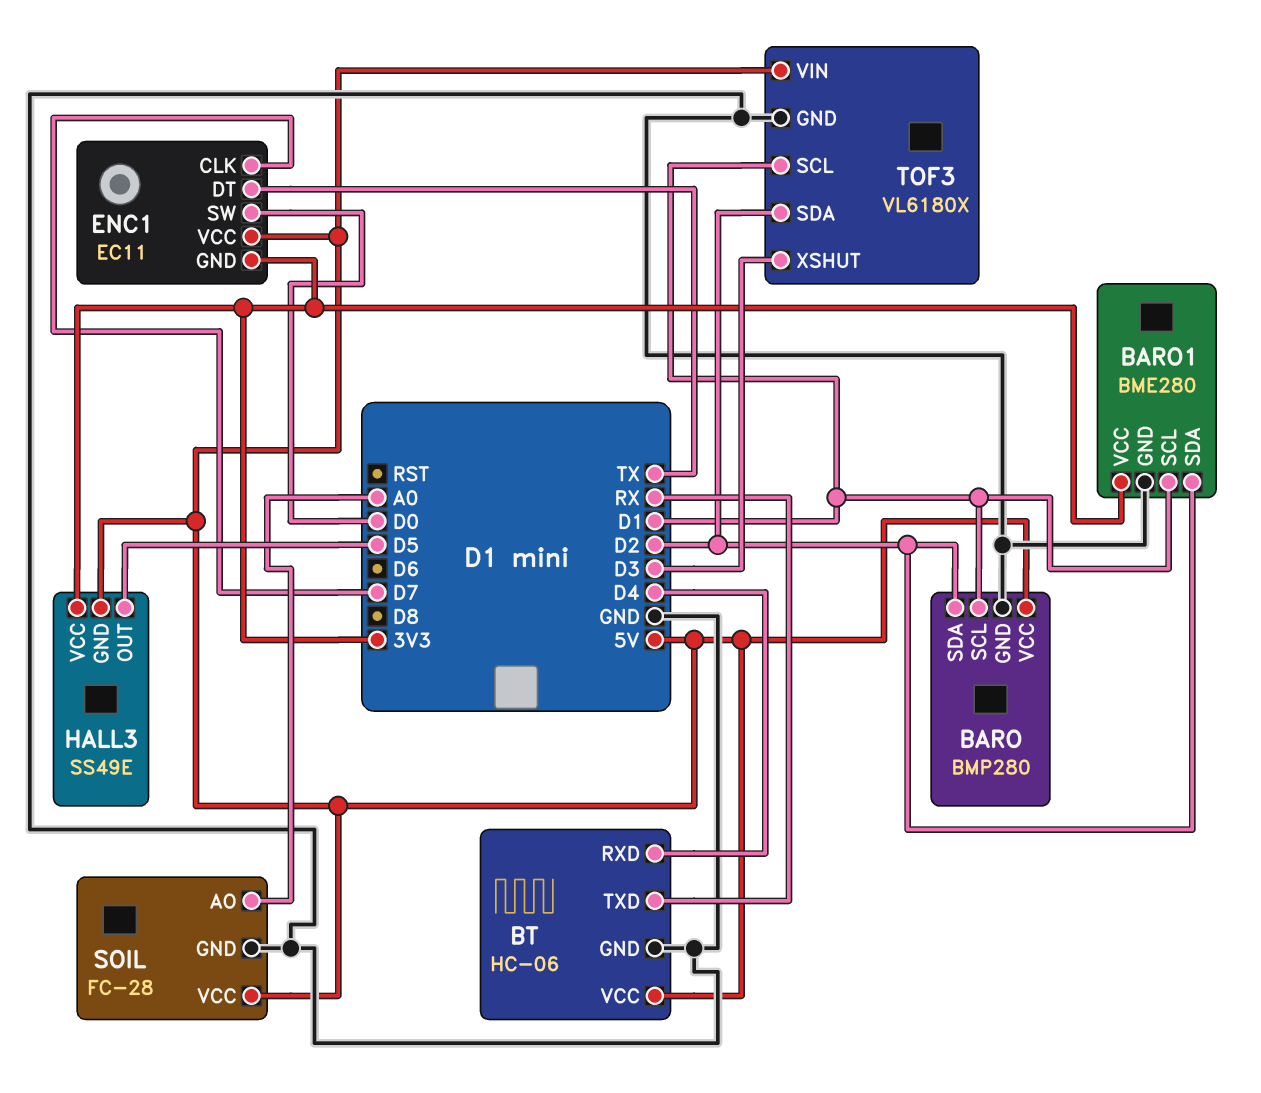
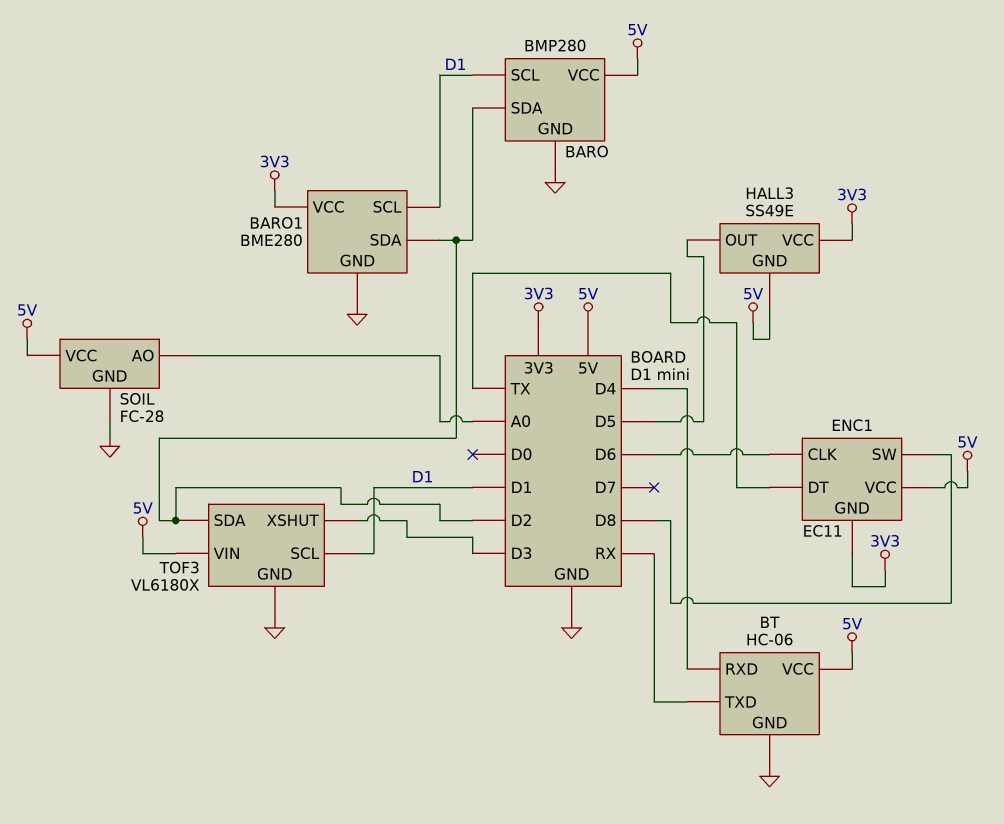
ENC1 pin CLK: D7 -> D6
ENC1 pin SW: D0 -> D8

